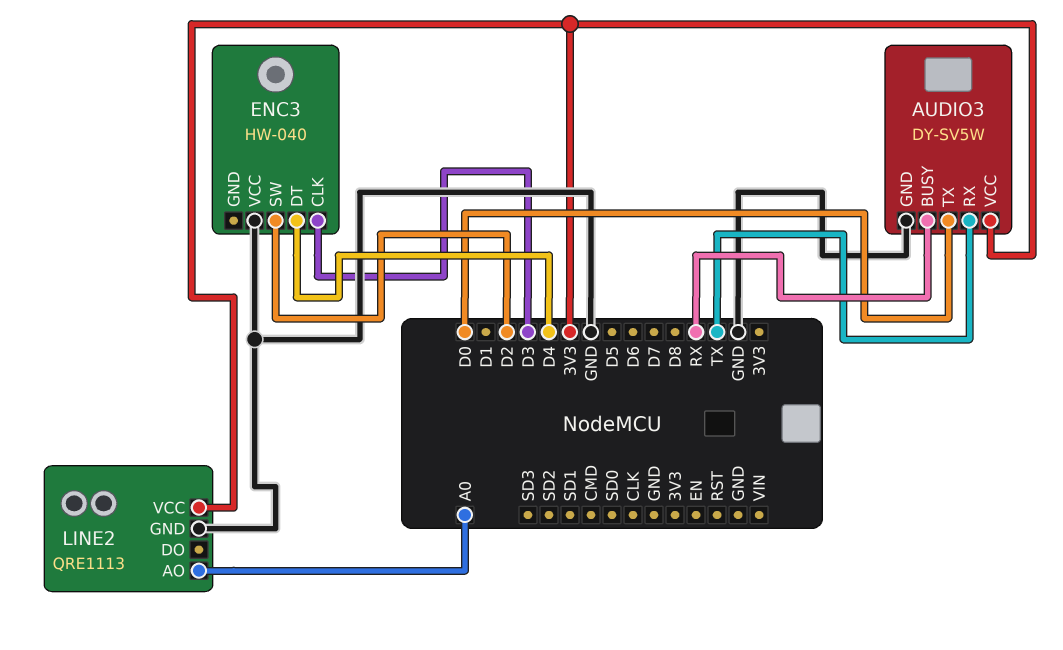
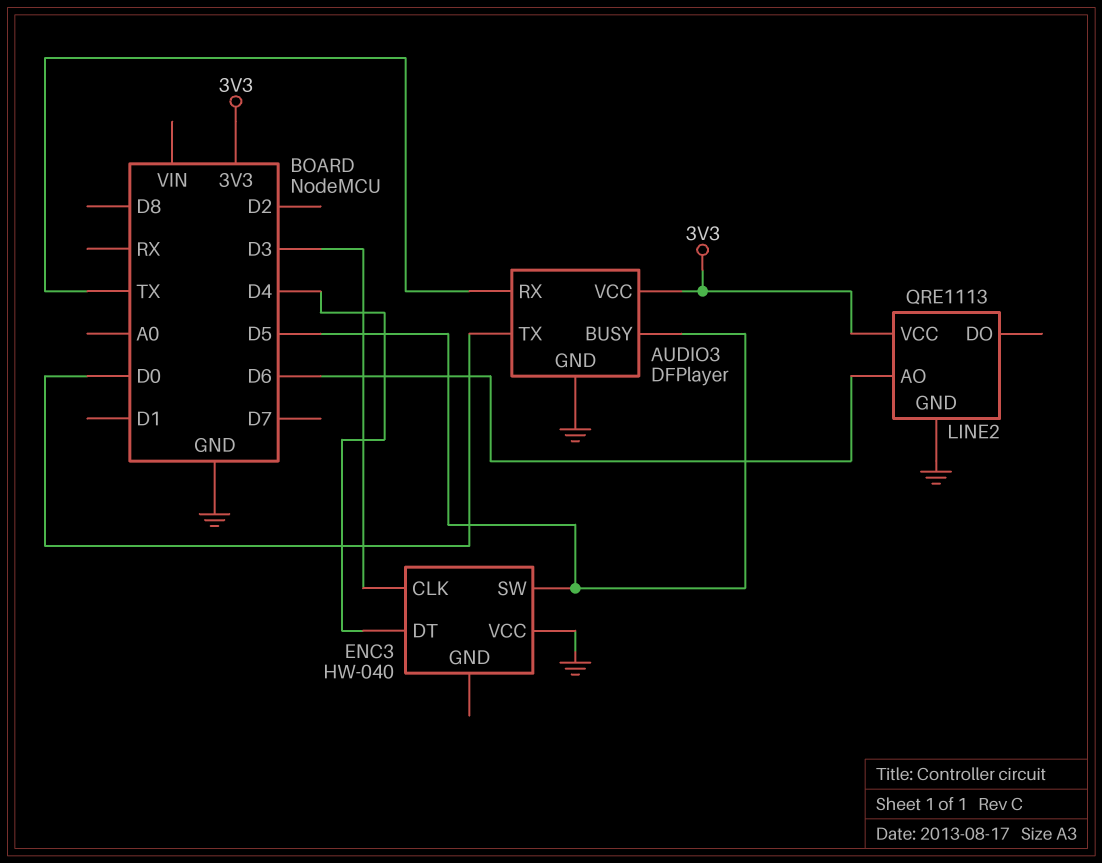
AUDIO3: DY-SV5W -> DFPlayer
AUDIO3 pin BUSY: RX -> D5
ENC3 pin SW: D2 -> D5
LINE2 pin AO: A0 -> D6

